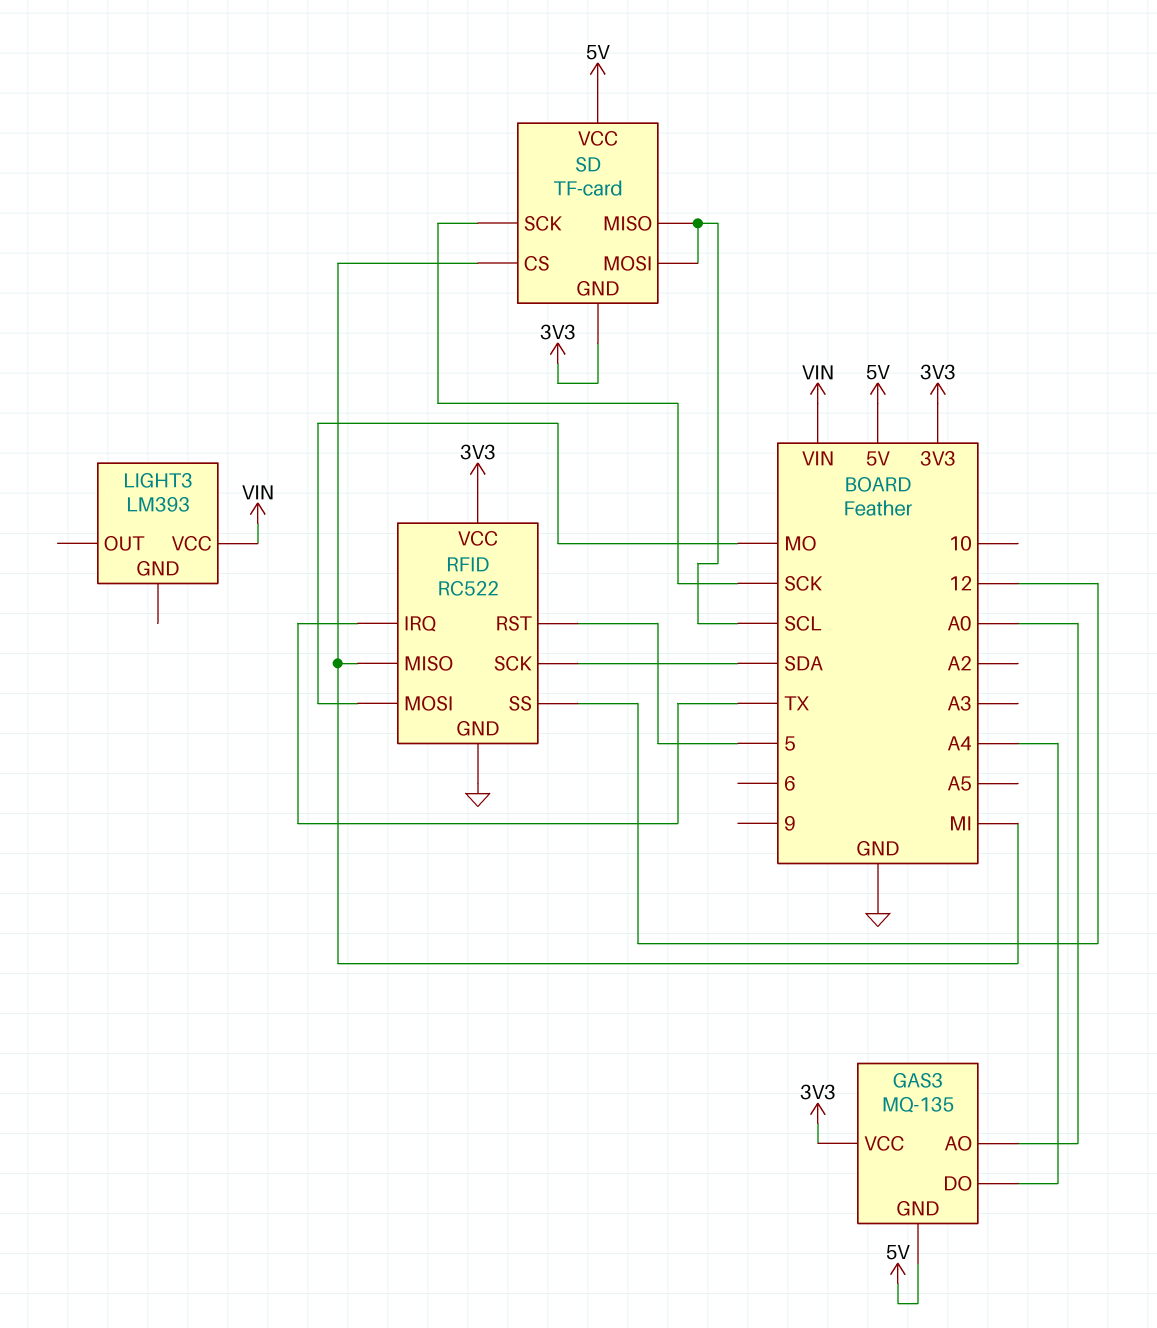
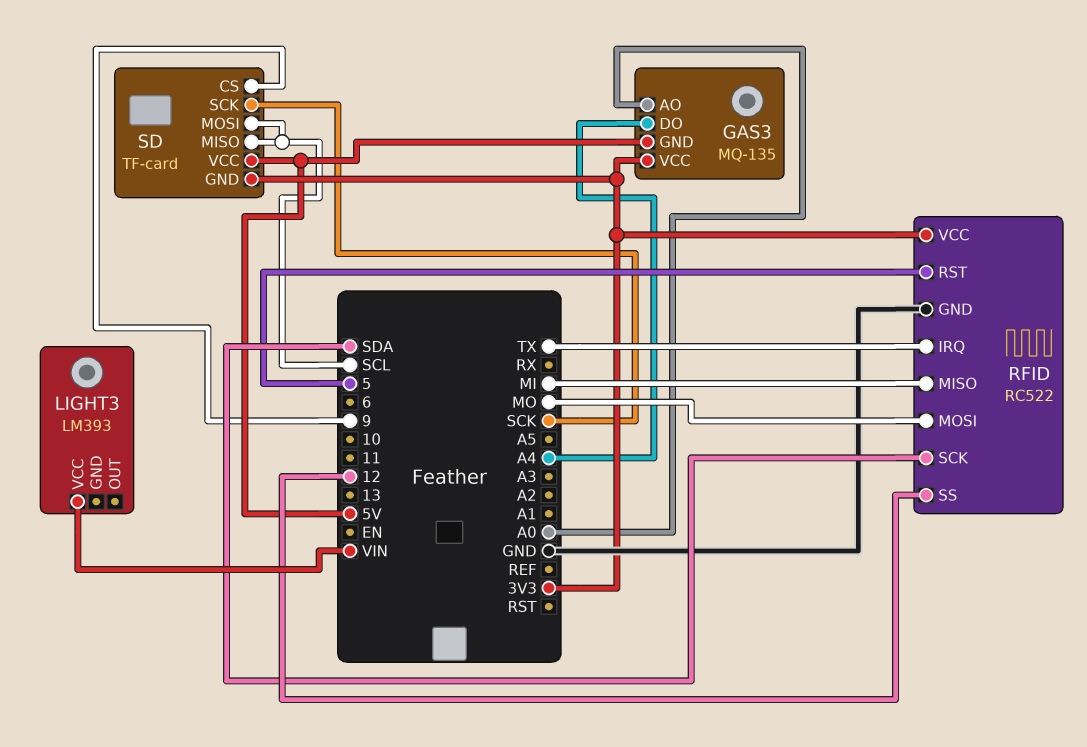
SD pin CS: MI -> 9

